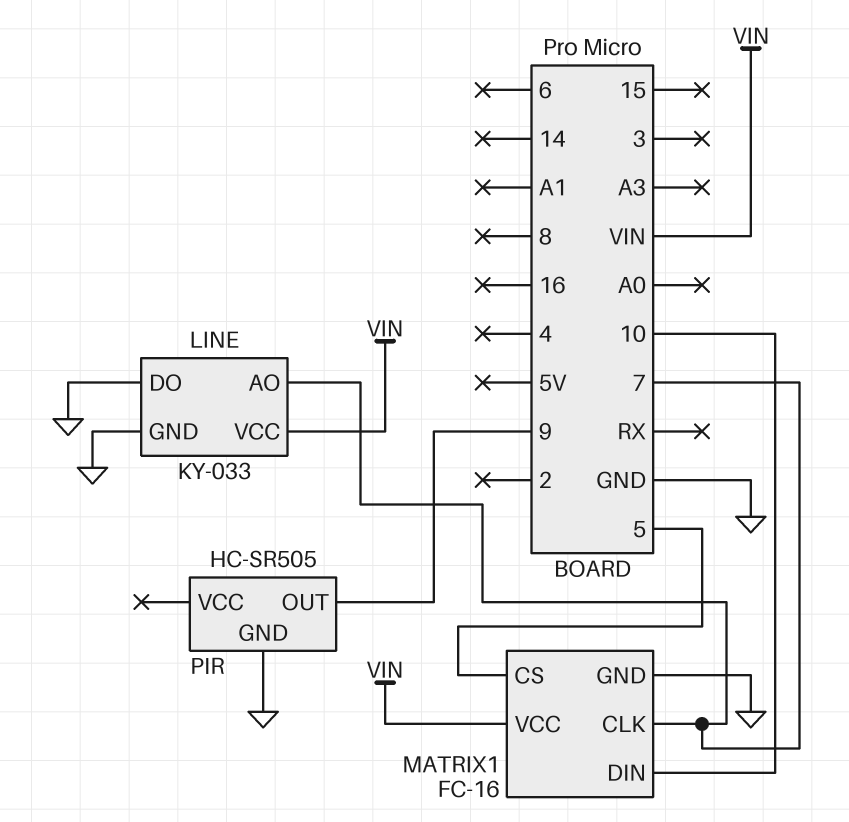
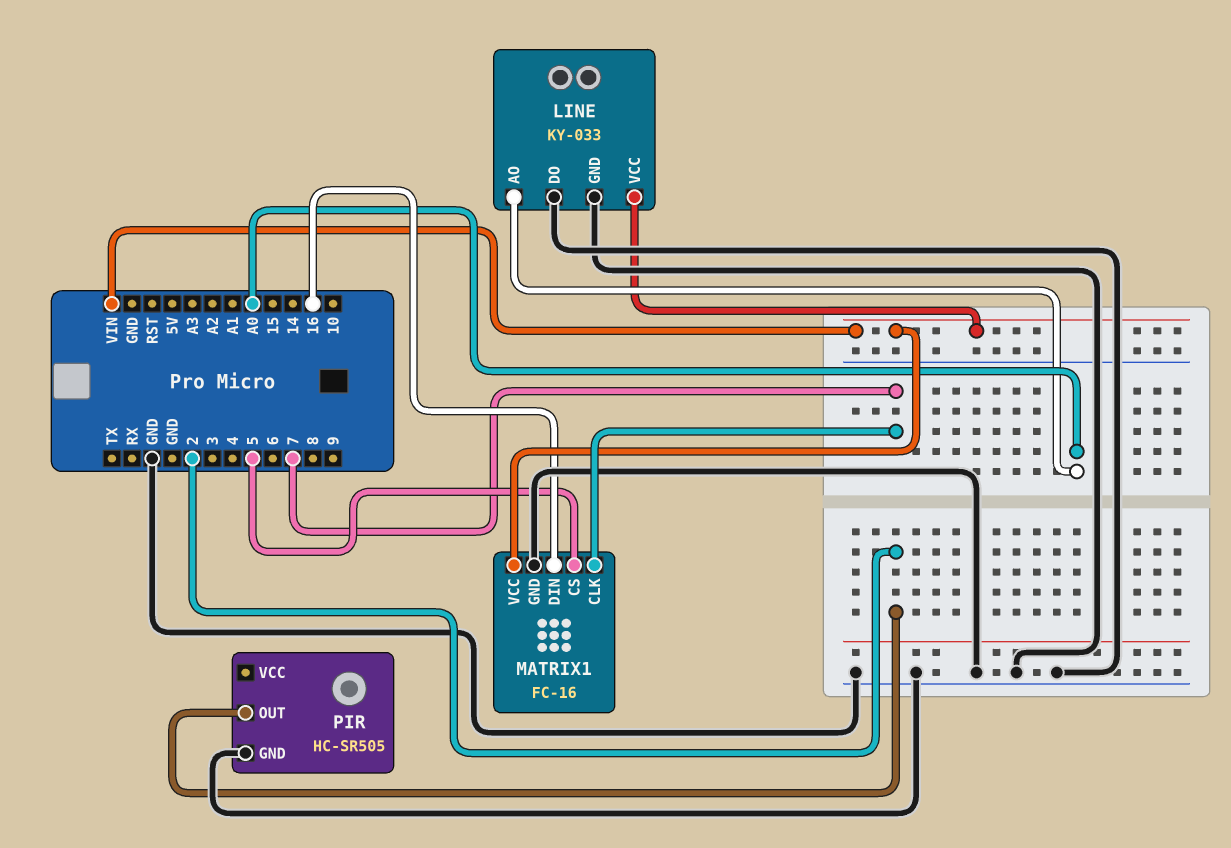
LINE pin AO: 7 -> A0
MATRIX1 pin DIN: 10 -> 16
PIR pin OUT: 9 -> 2

